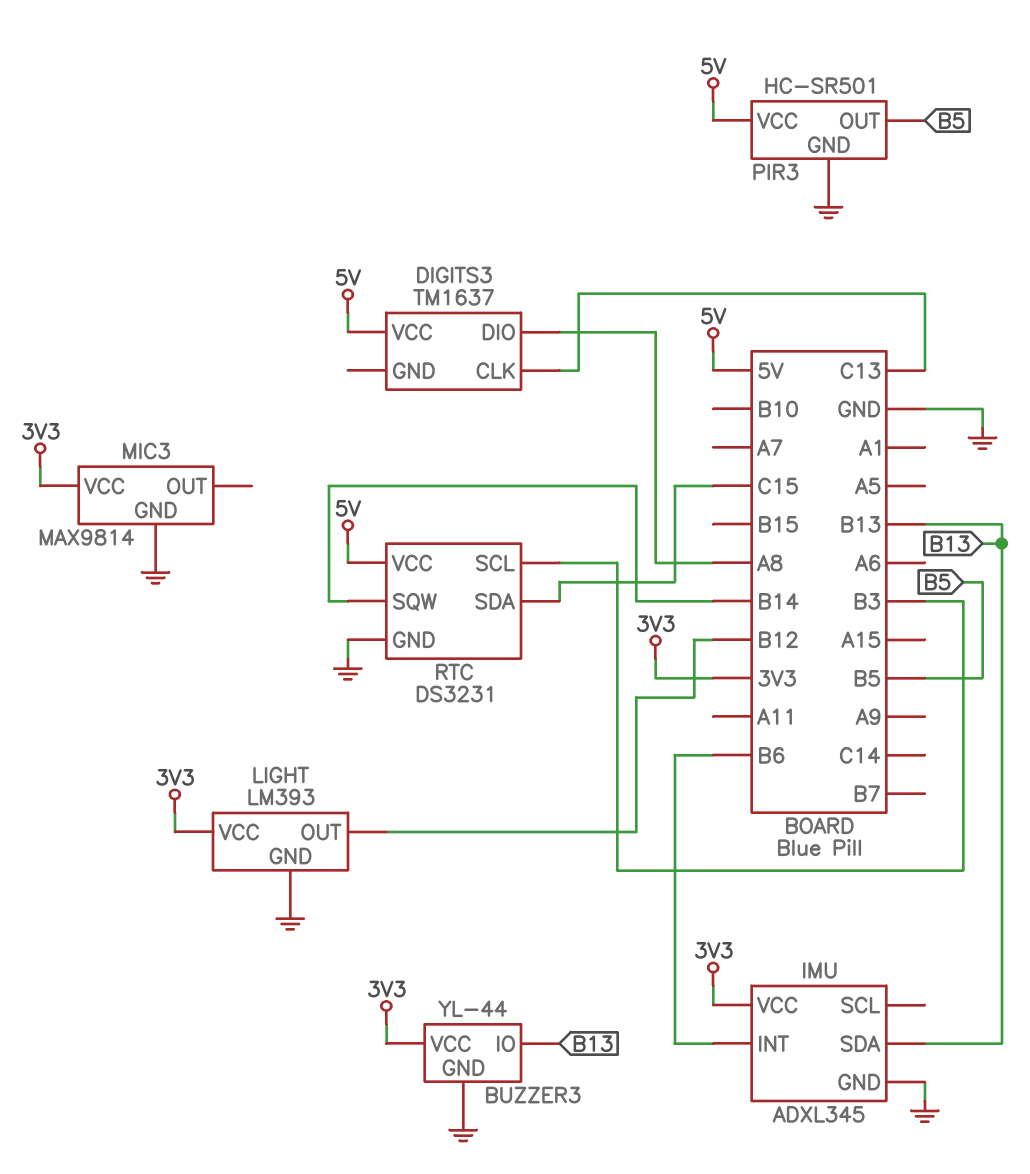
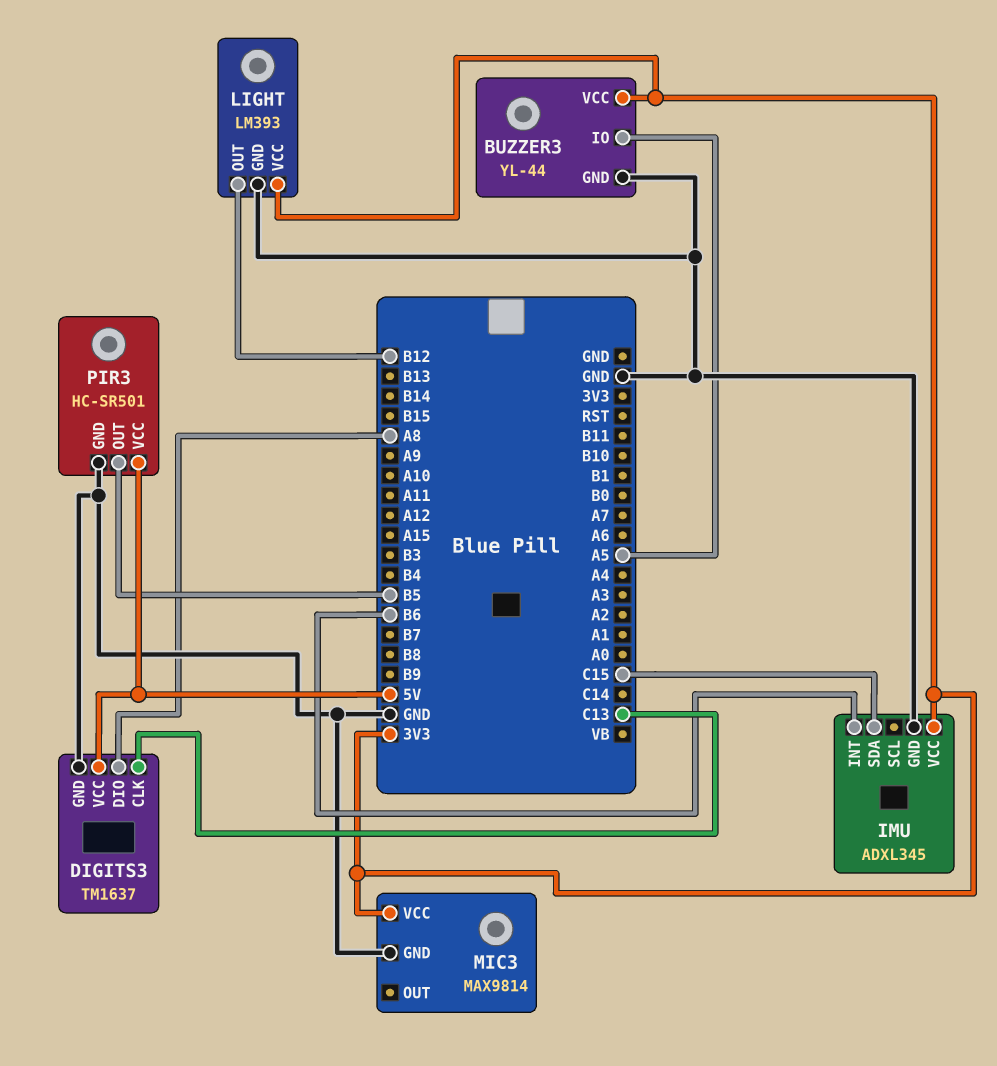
BUZZER3 pin IO: B13 -> A5
DIGITS3 pin GND: none -> GND
IMU pin SDA: B13 -> C15
RTC: DS3231 -> none
RTC pin GND: GND -> none
RTC pin SCL: B3 -> none
RTC pin SDA: C15 -> none
RTC pin SQW: B14 -> none
RTC pin VCC: 5V -> none

